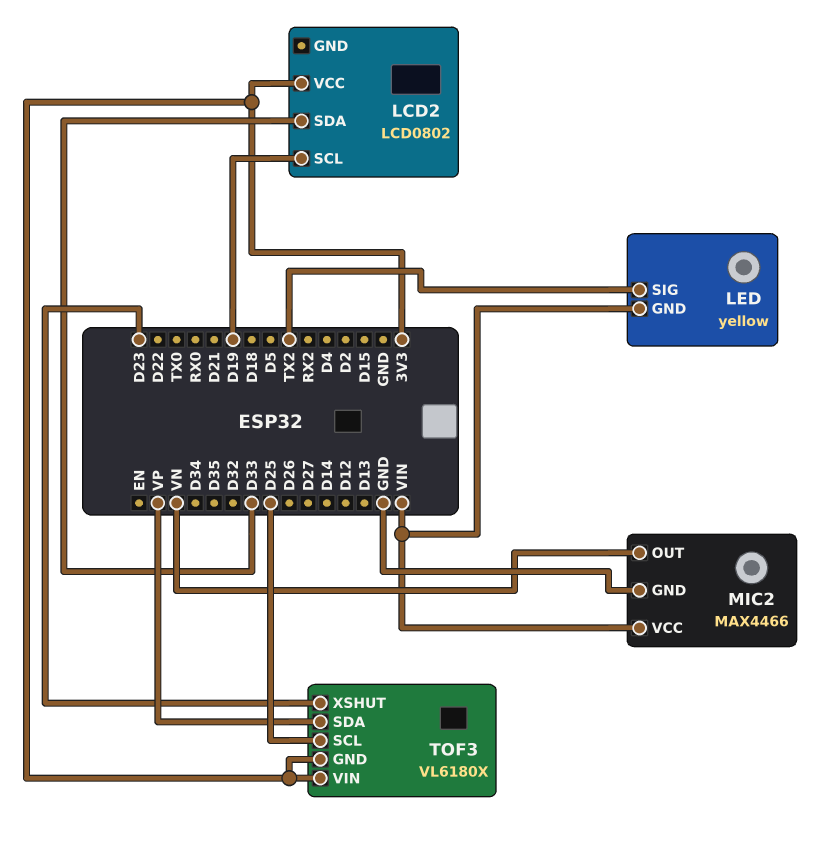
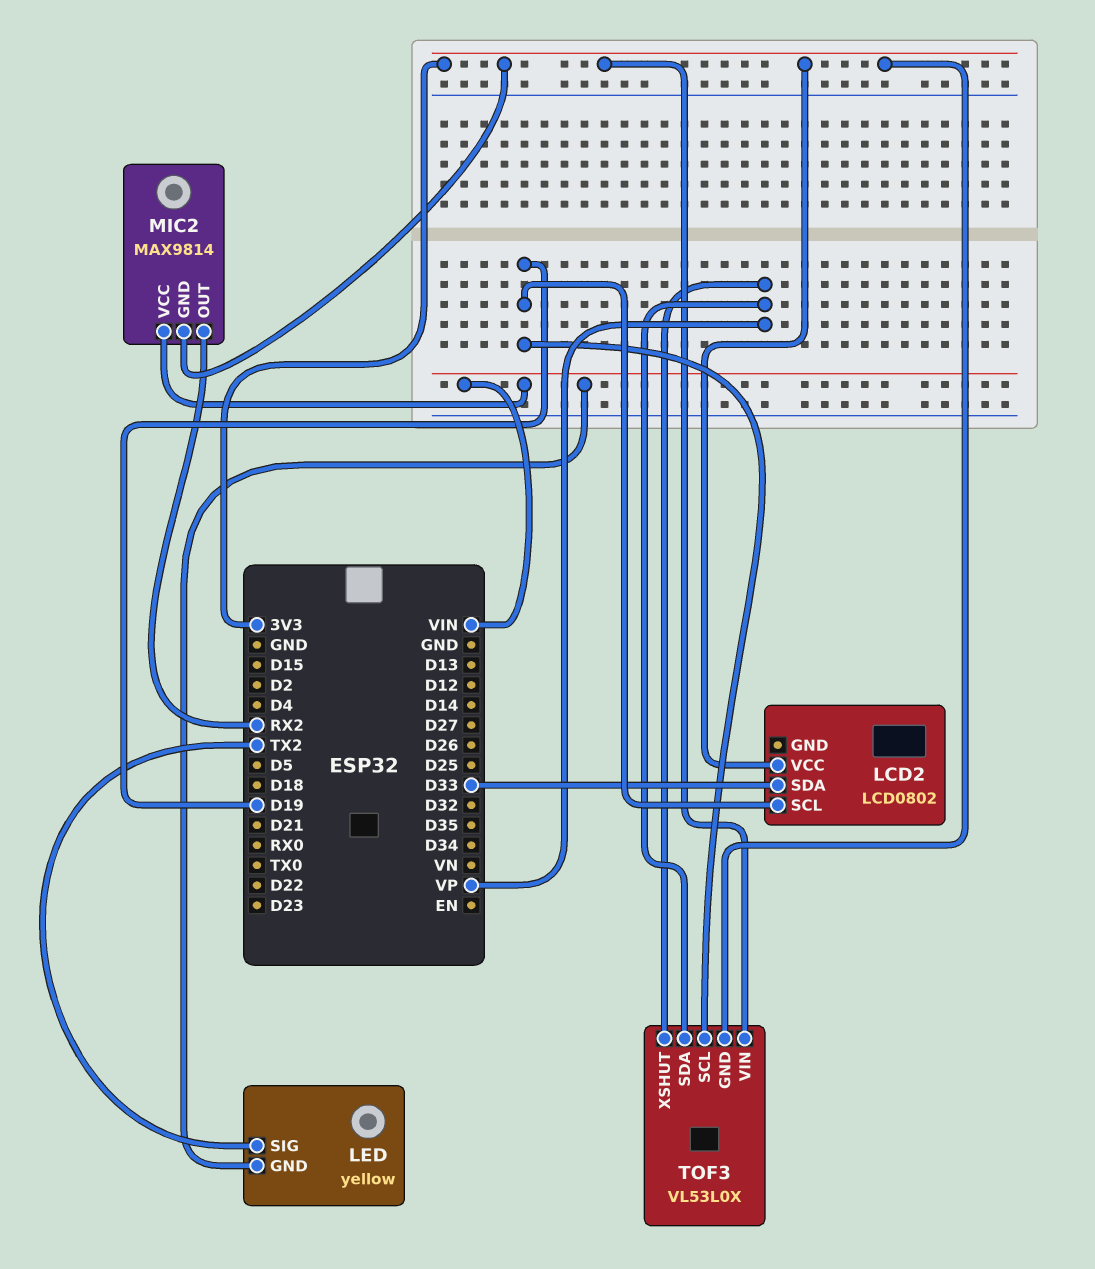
MIC2: MAX4466 -> MAX9814
MIC2 pin GND: GND -> 3V3
MIC2 pin OUT: VN -> RX2
TOF3: VL6180X -> VL53L0X
TOF3 pin SCL: D25 -> D19
TOF3 pin XSHUT: D23 -> VP

